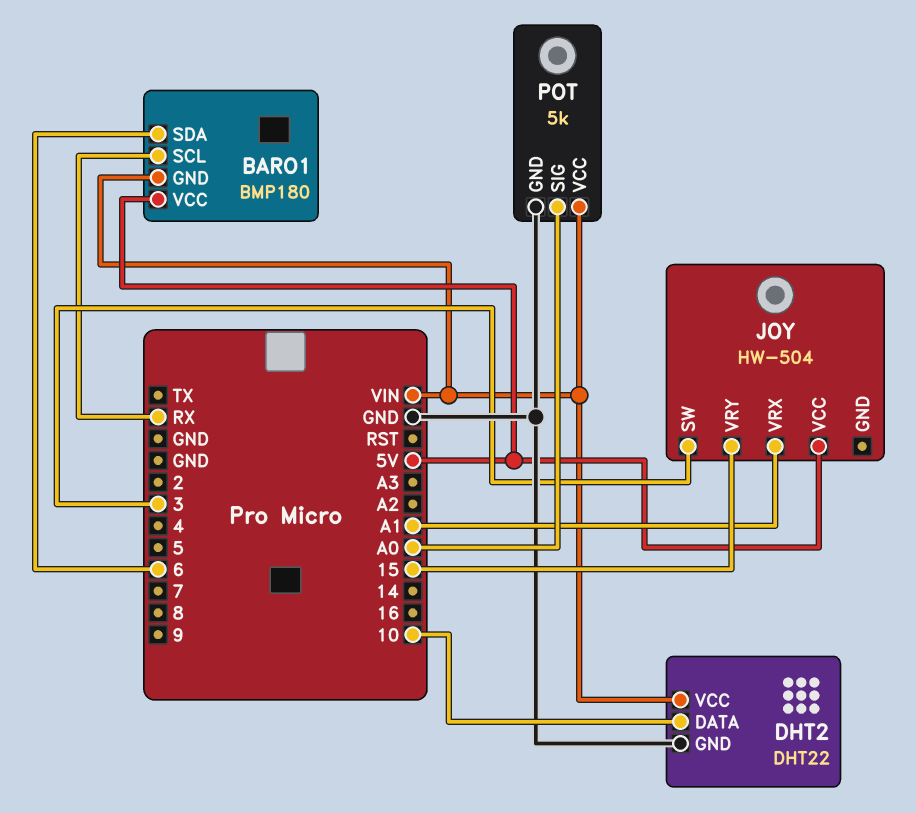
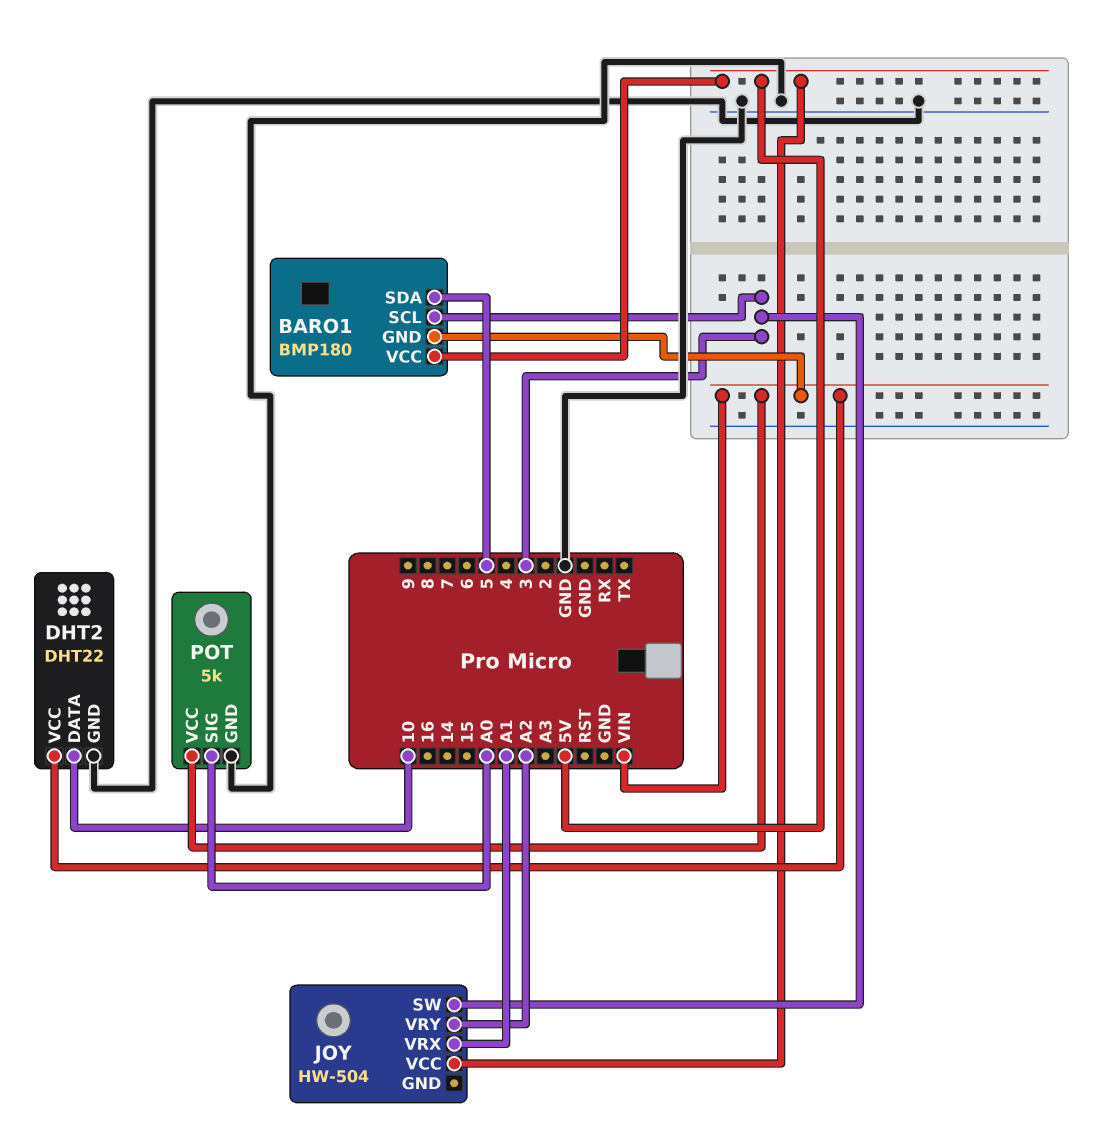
BARO1 pin SCL: RX -> 3
BARO1 pin SDA: 6 -> 5
JOY pin VRY: 15 -> A2

